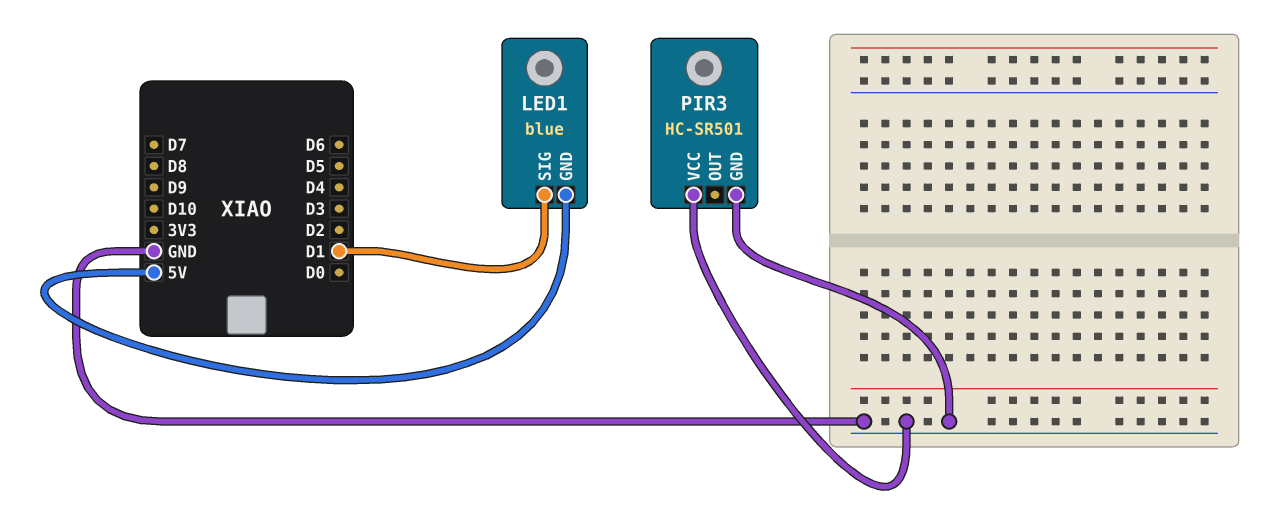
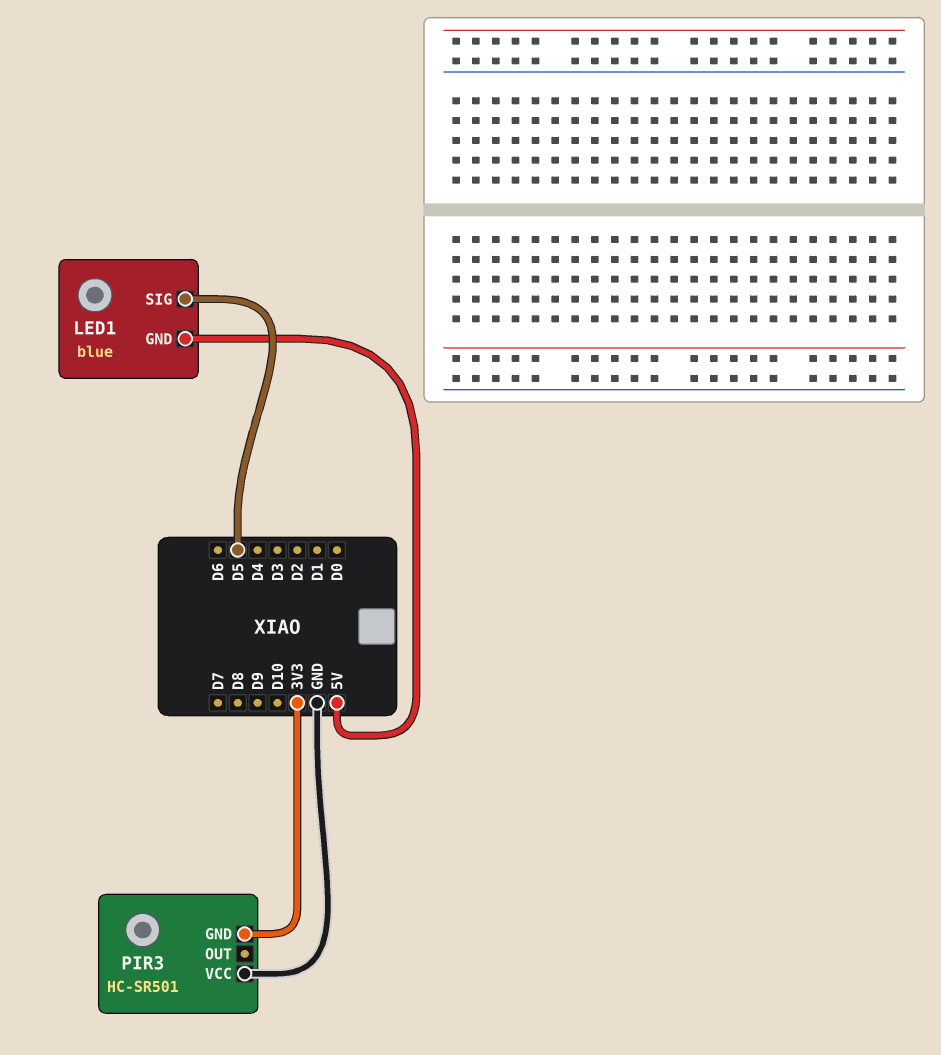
LED1 pin SIG: D1 -> D5
PIR3 pin GND: GND -> 3V3

